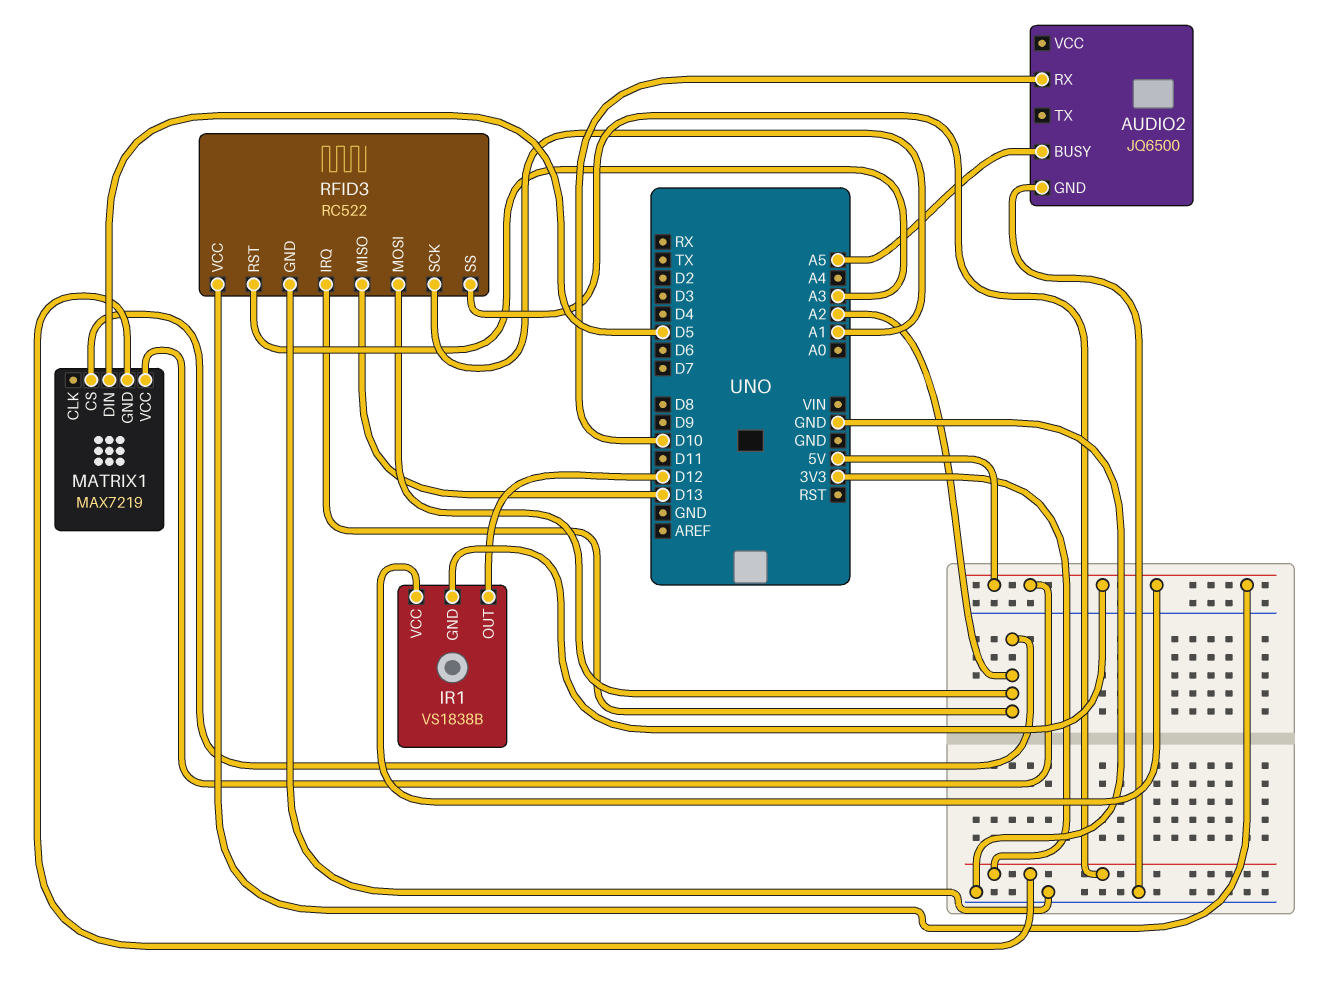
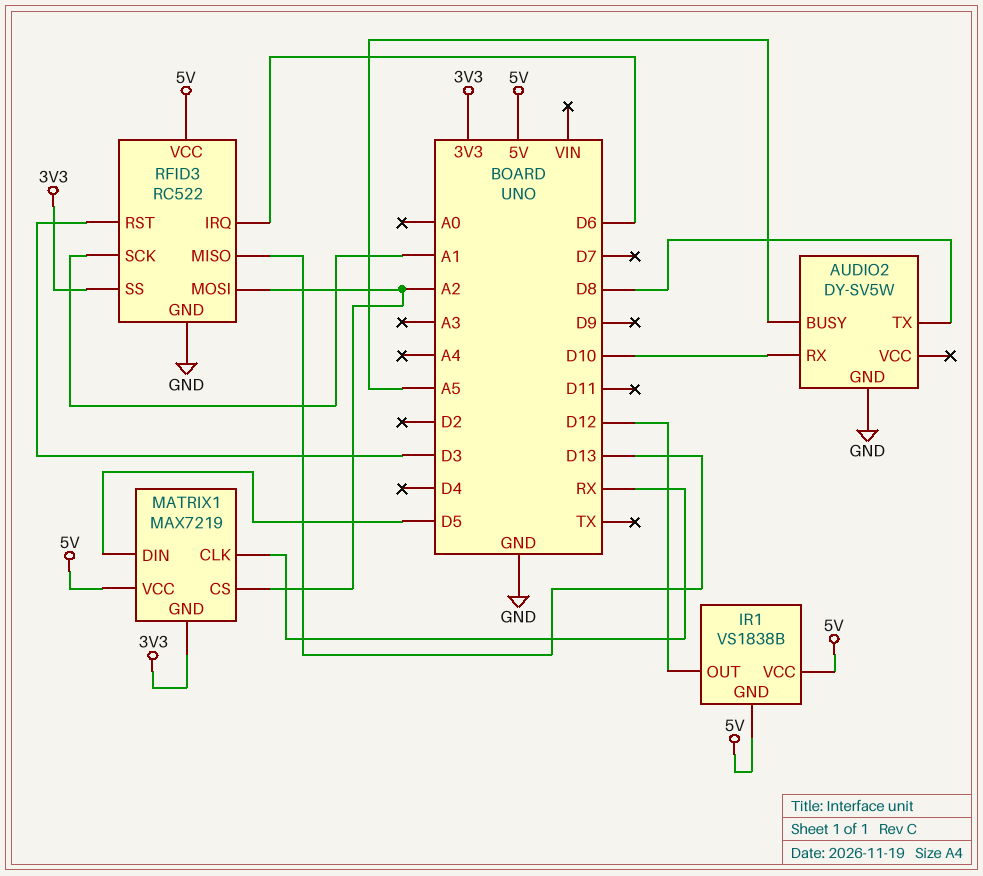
AUDIO2: JQ6500 -> DY-SV5W
AUDIO2 pin TX: none -> D8
MATRIX1 pin CLK: none -> RX
RFID3 pin IRQ: A2 -> D6
RFID3 pin RST: A3 -> D3

